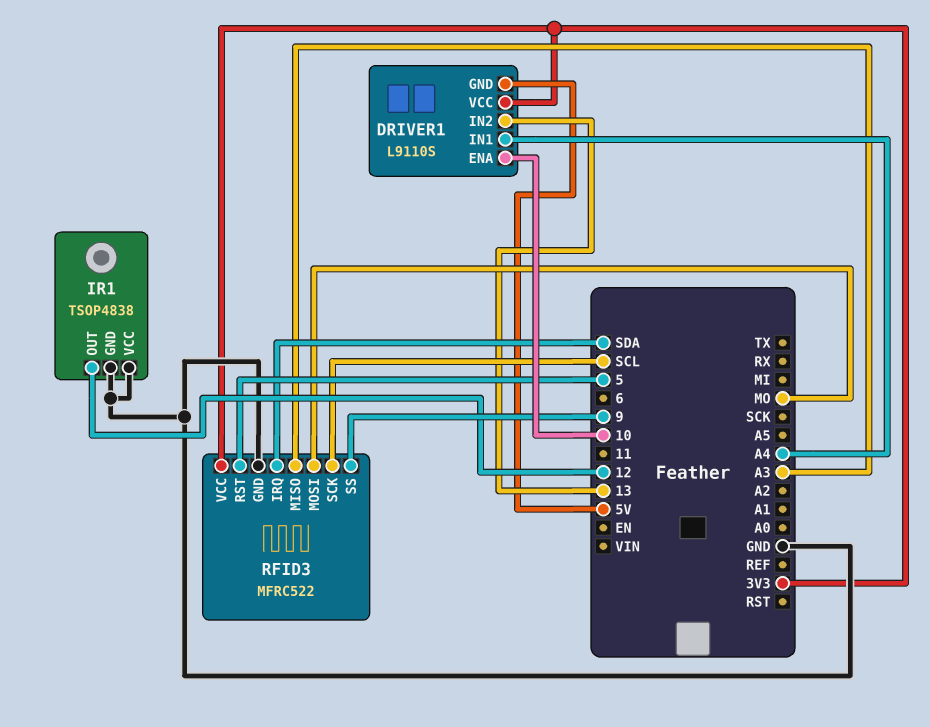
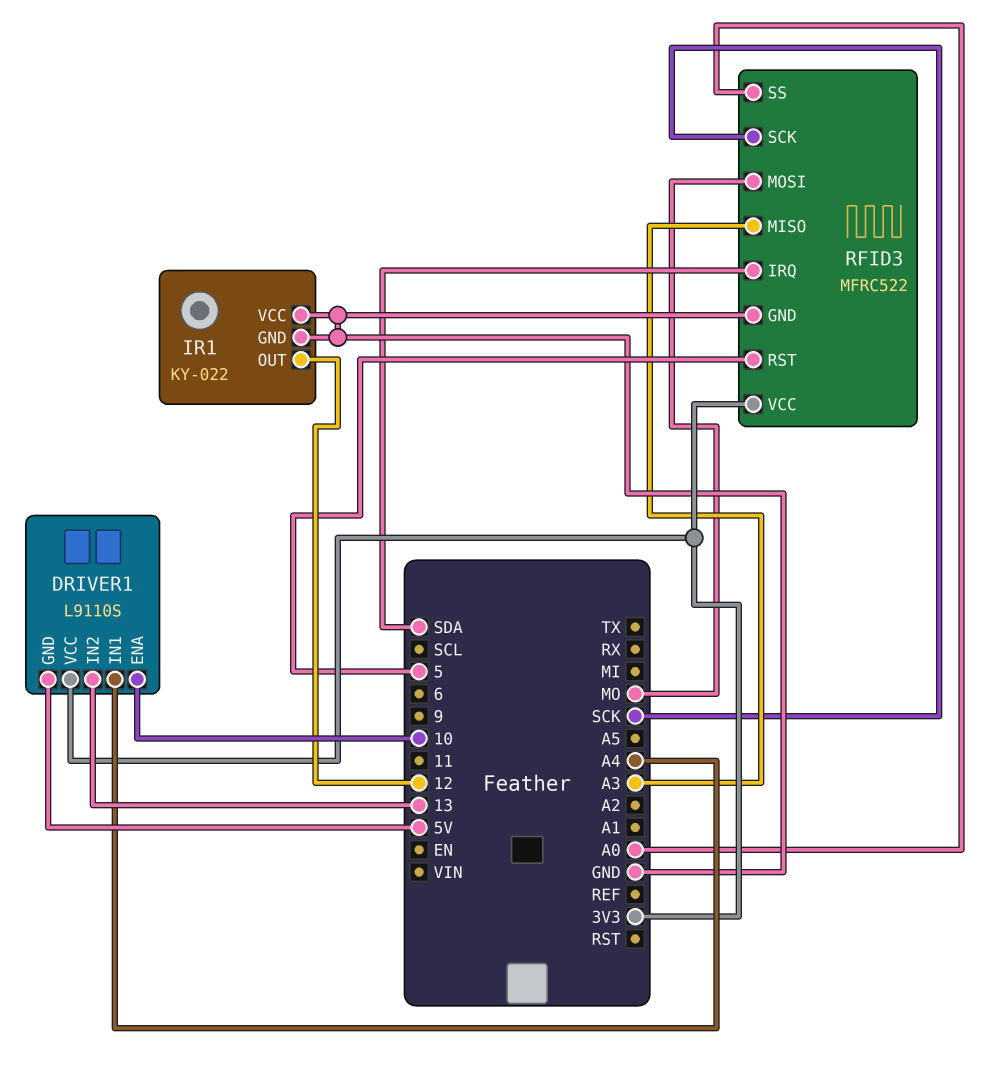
IR1: TSOP4838 -> KY-022
RFID3 pin SCK: SCL -> SCK
RFID3 pin SS: 9 -> A0

